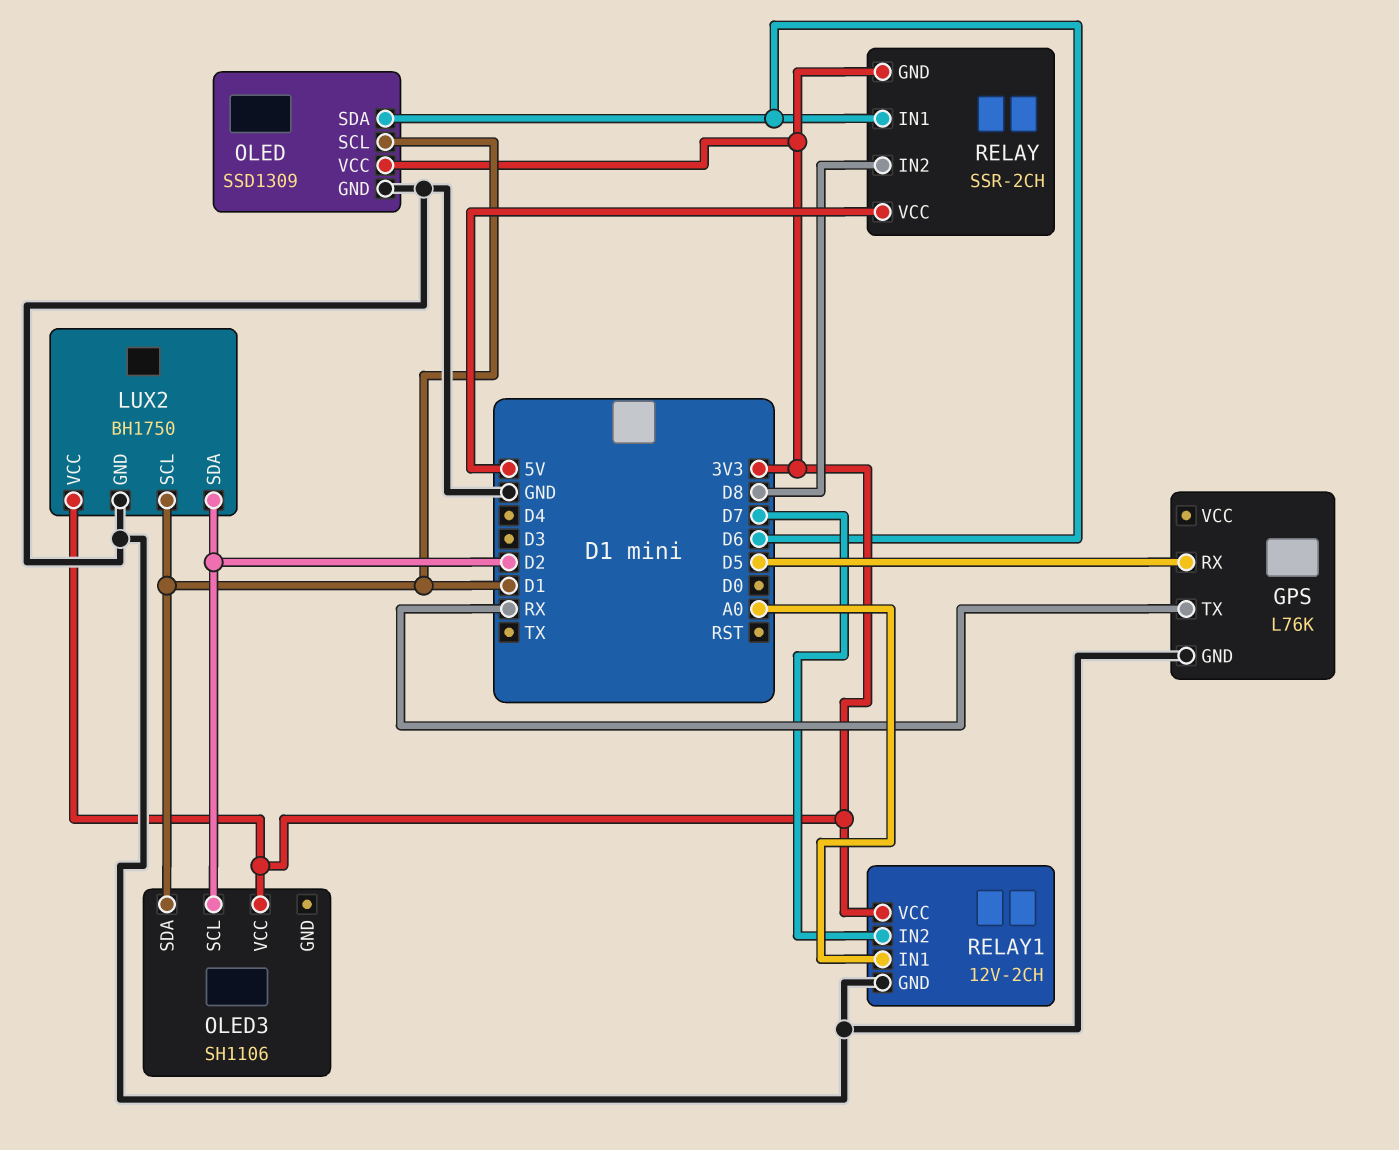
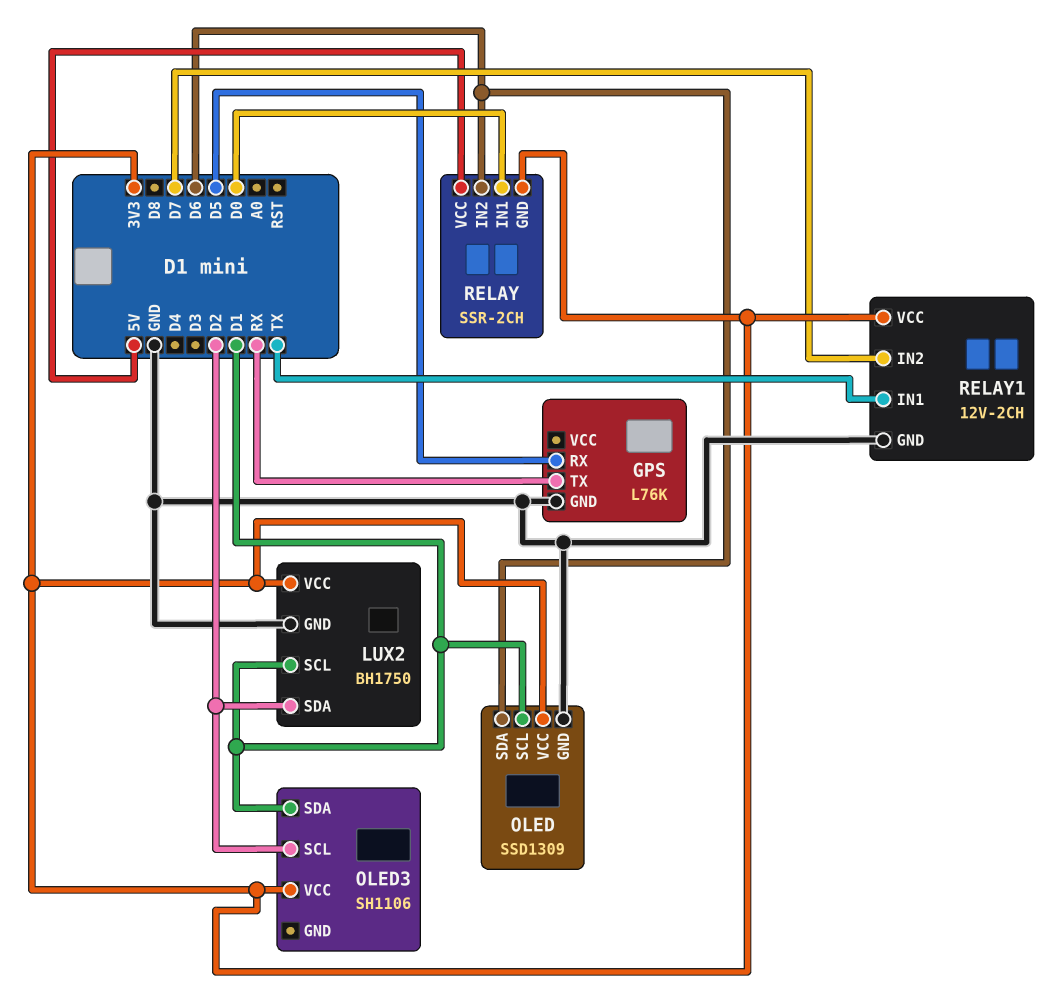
RELAY pin IN1: D6 -> D0
RELAY pin IN2: D8 -> D6
RELAY1 pin IN1: A0 -> TX

